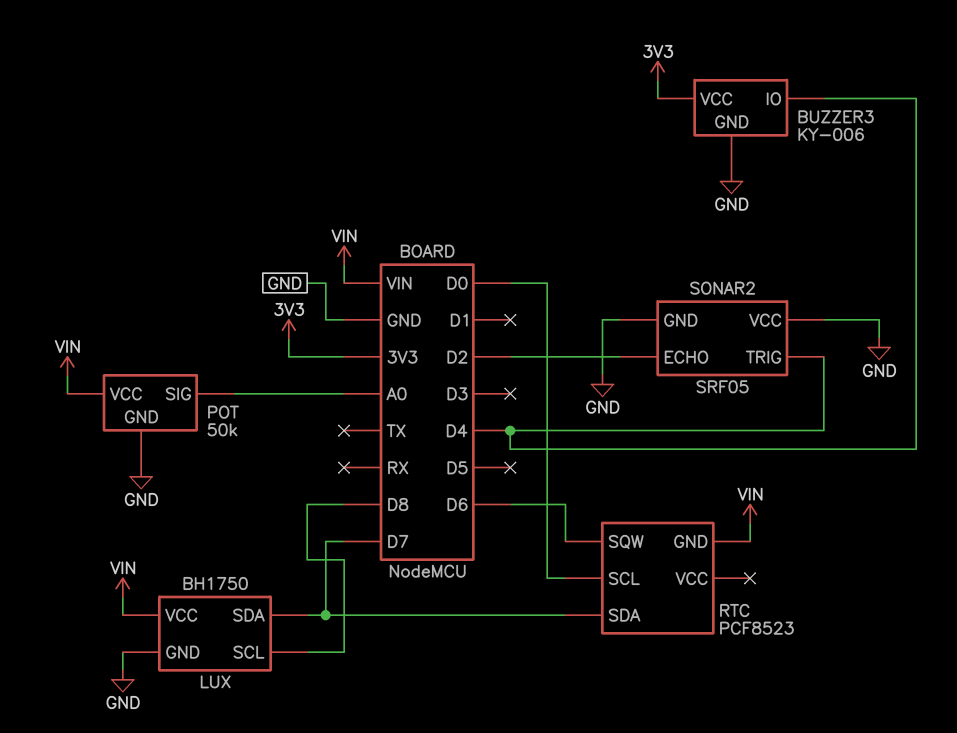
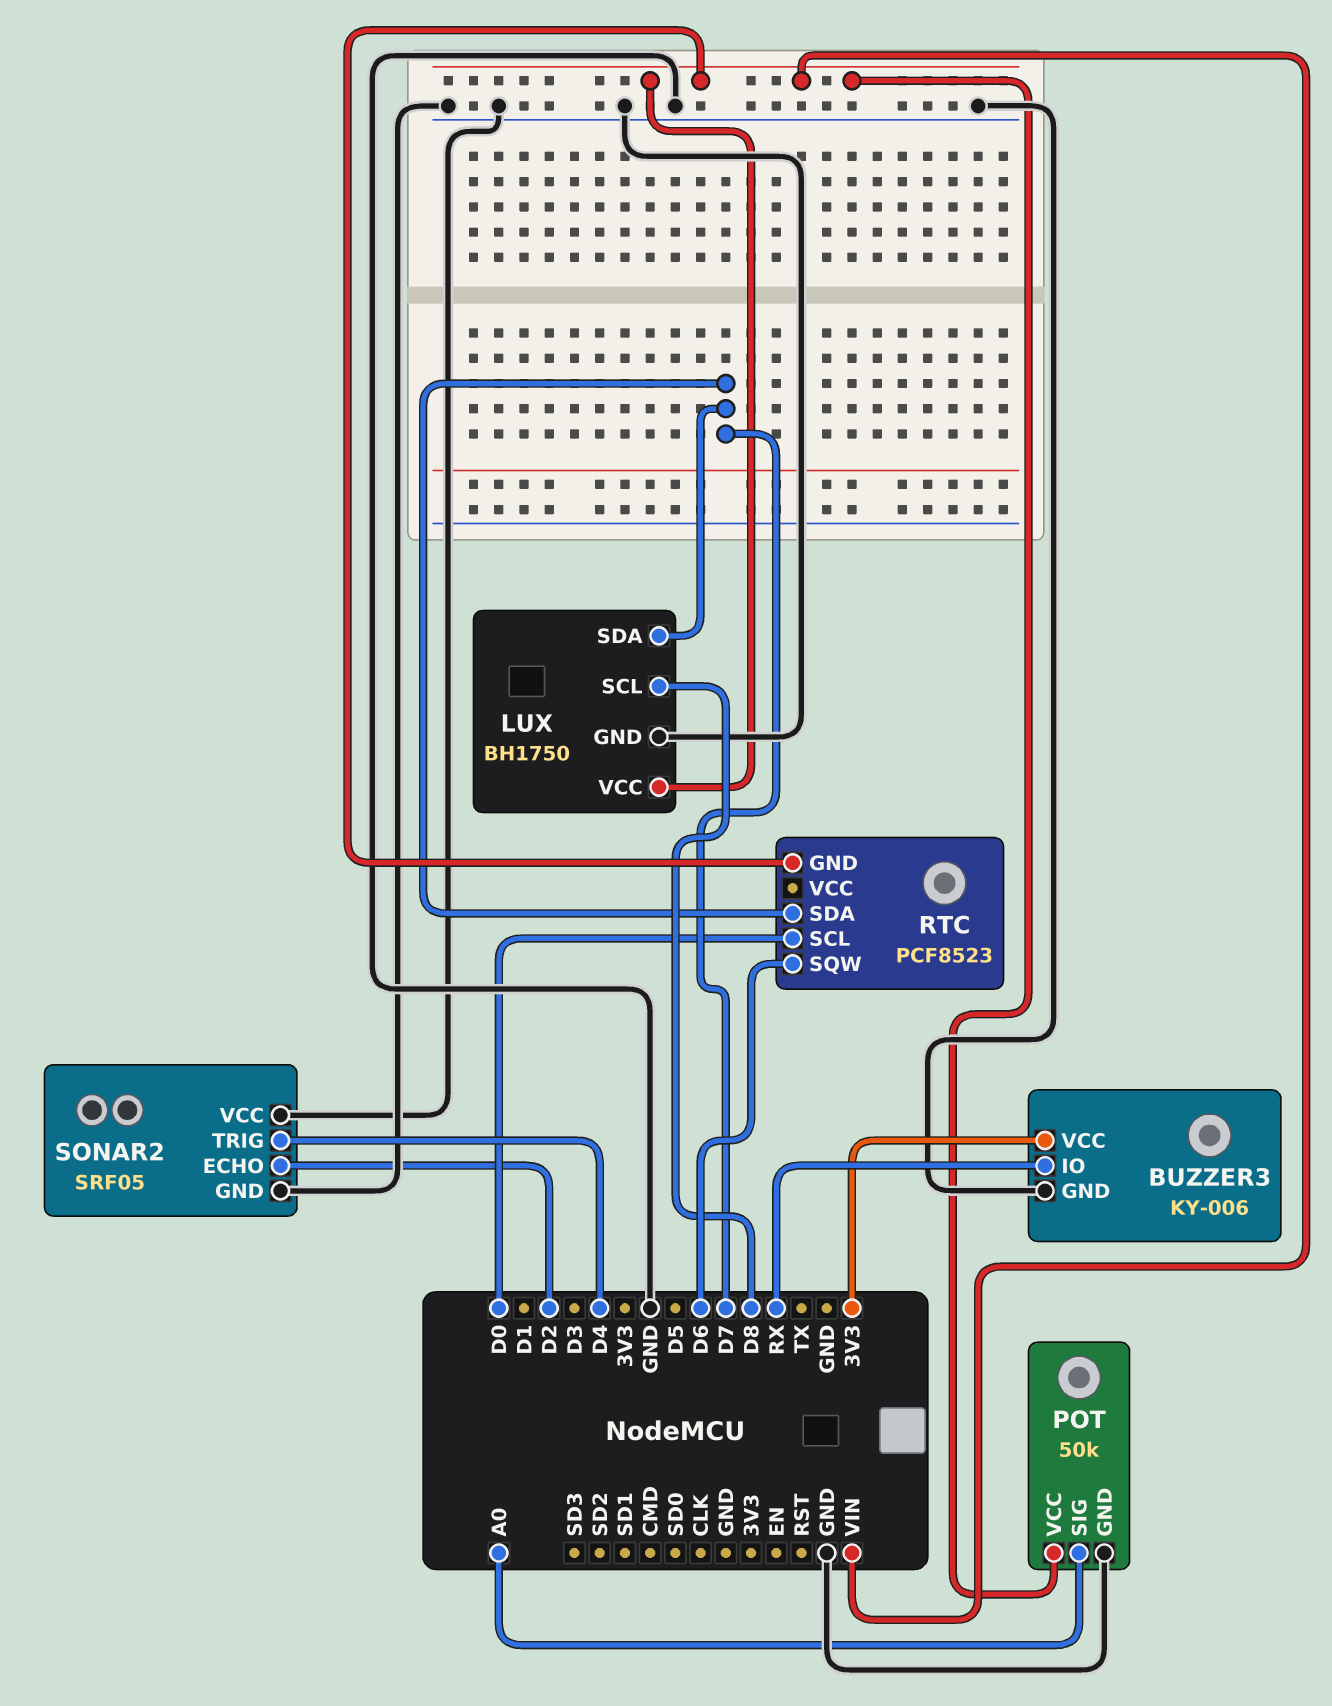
BUZZER3 pin IO: D4 -> RX

